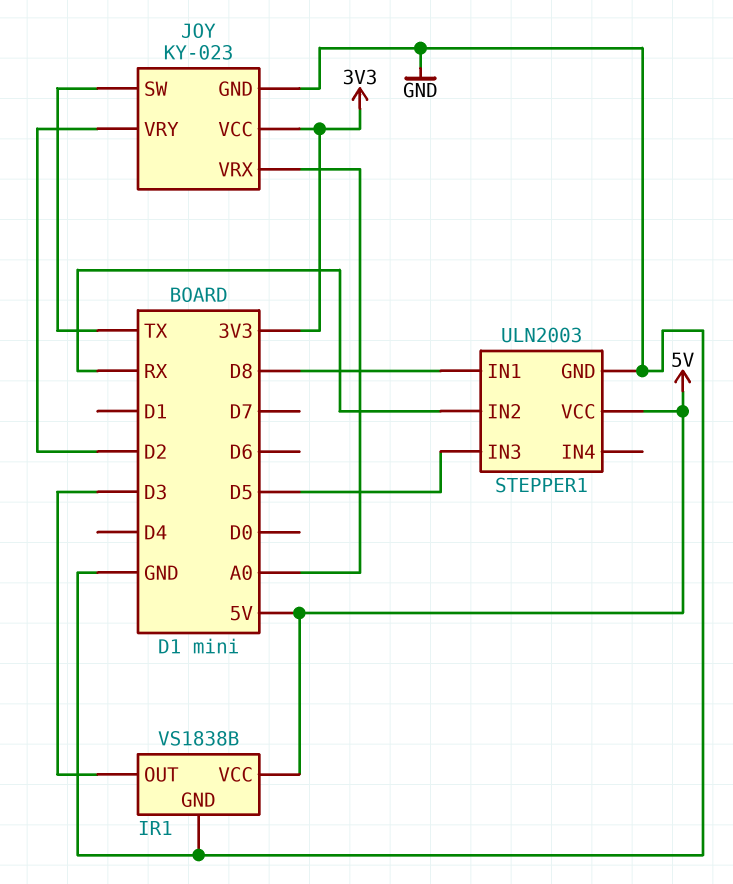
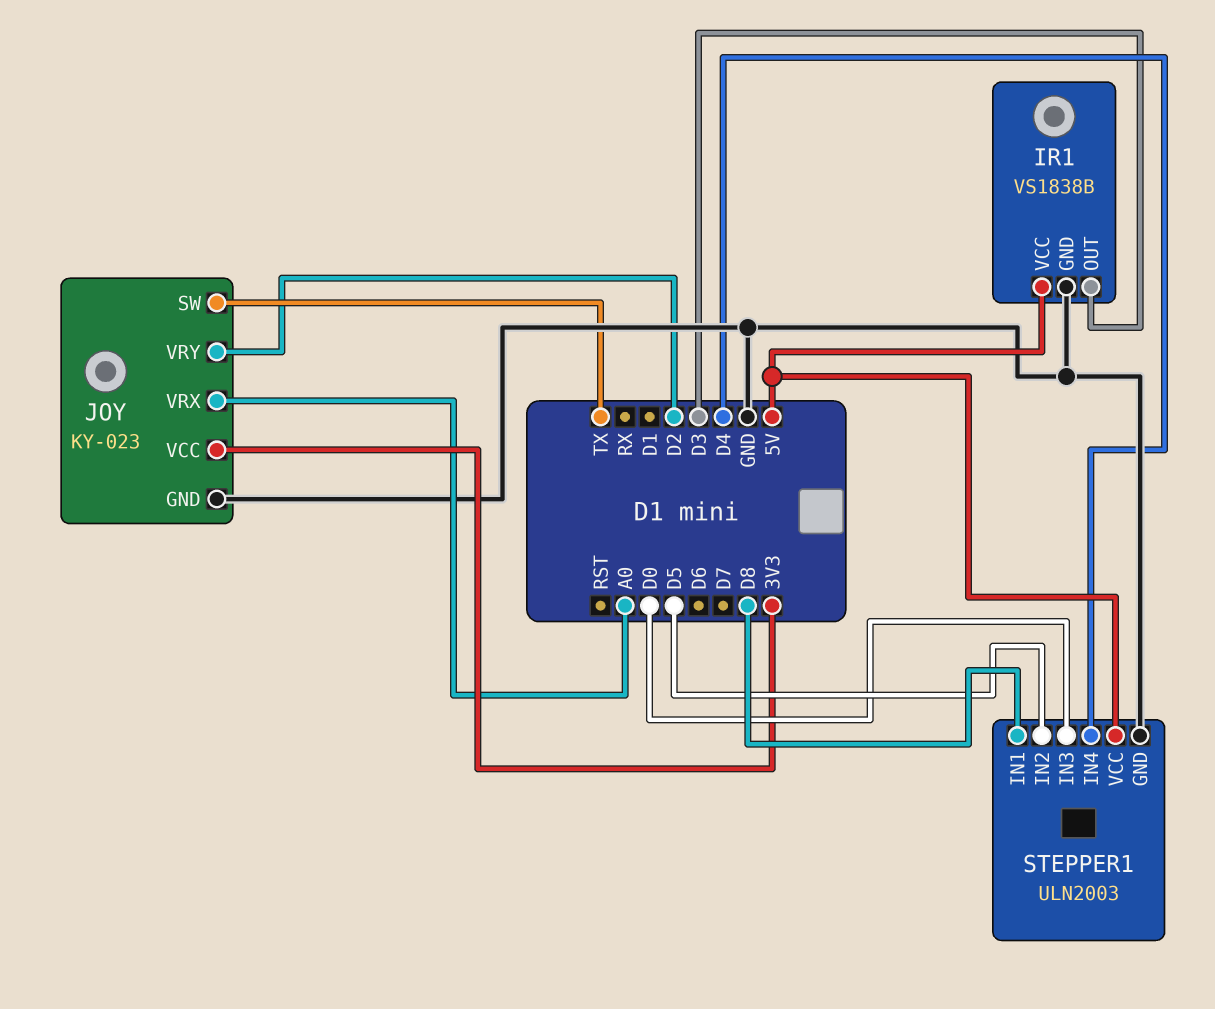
STEPPER1 pin IN2: RX -> D5
STEPPER1 pin IN3: D5 -> D0
STEPPER1 pin IN4: none -> D4

